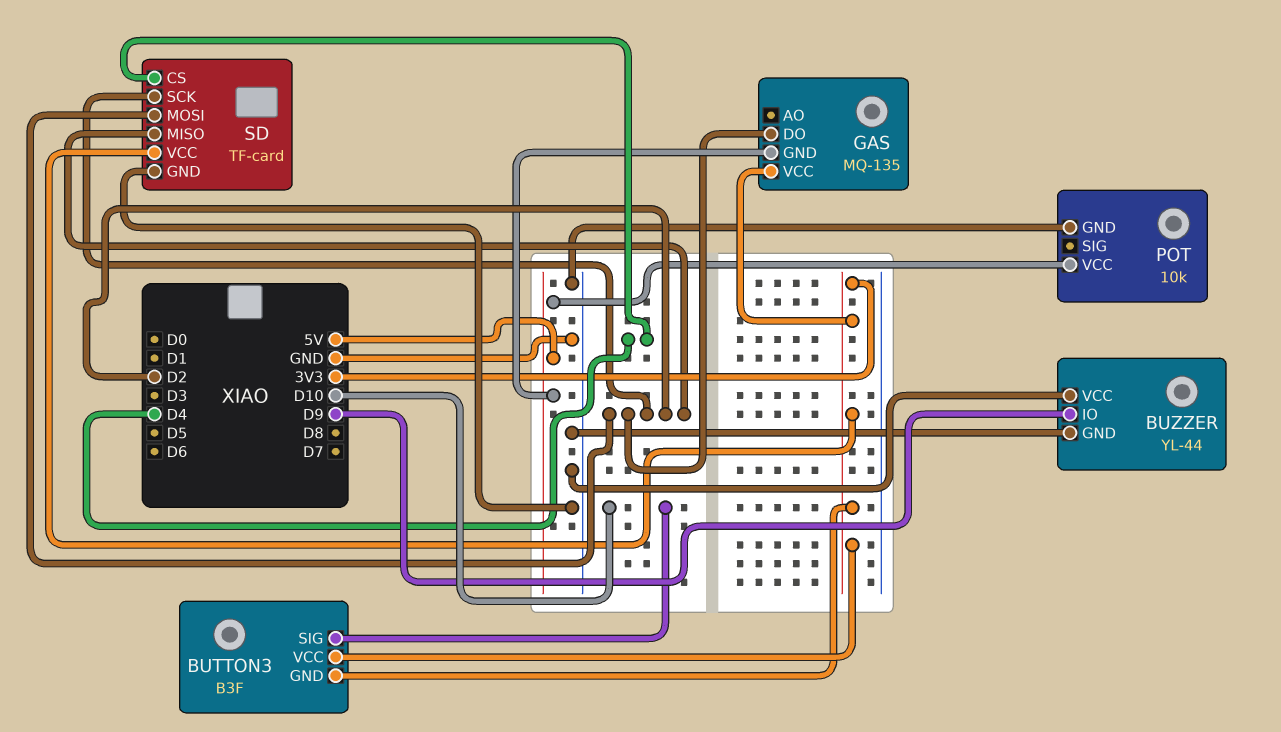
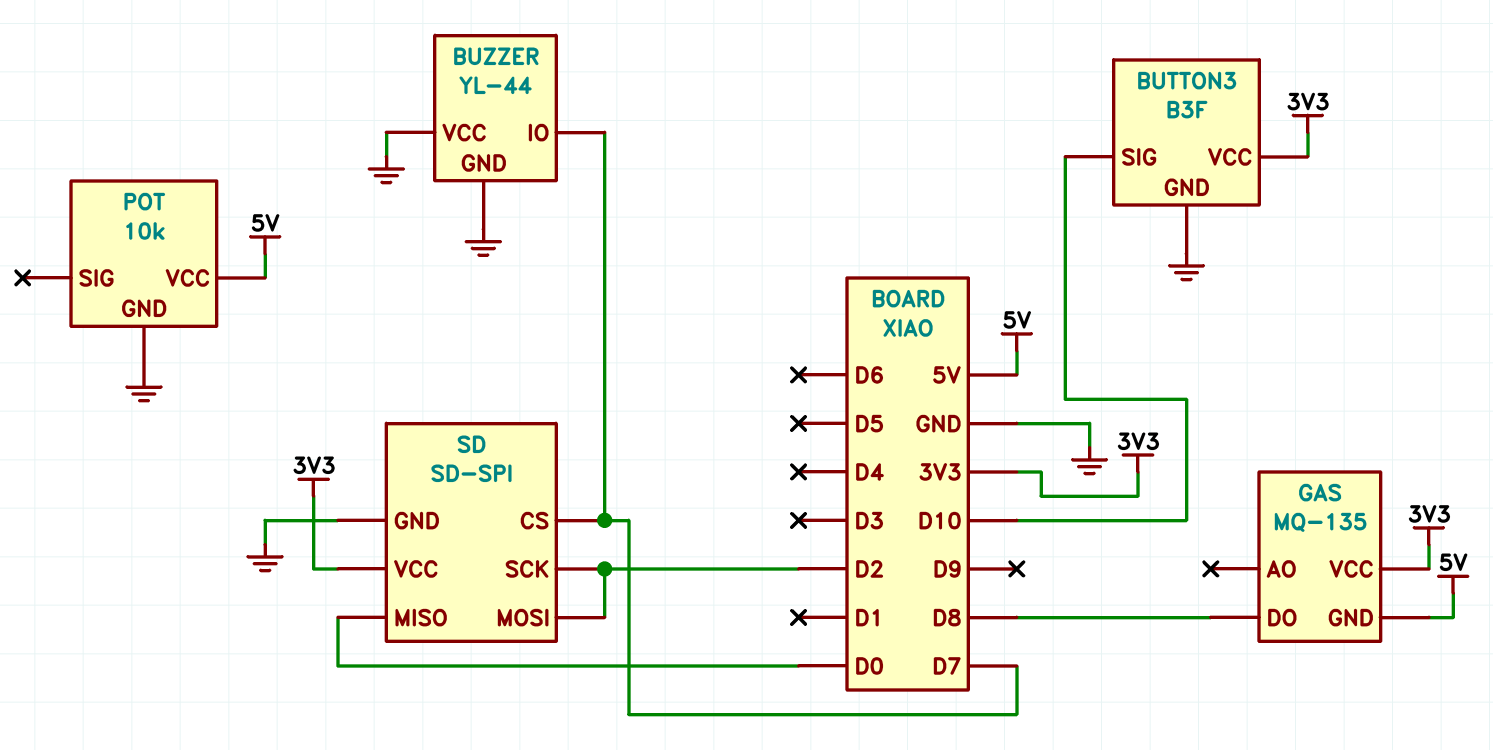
BUTTON3 pin GND: 3V3 -> GND
BUZZER pin IO: D9 -> D7
GAS pin DO: D2 -> D8
SD: TF-card -> SD-SPI
SD pin CS: D4 -> D7
SD pin MISO: D2 -> D0

